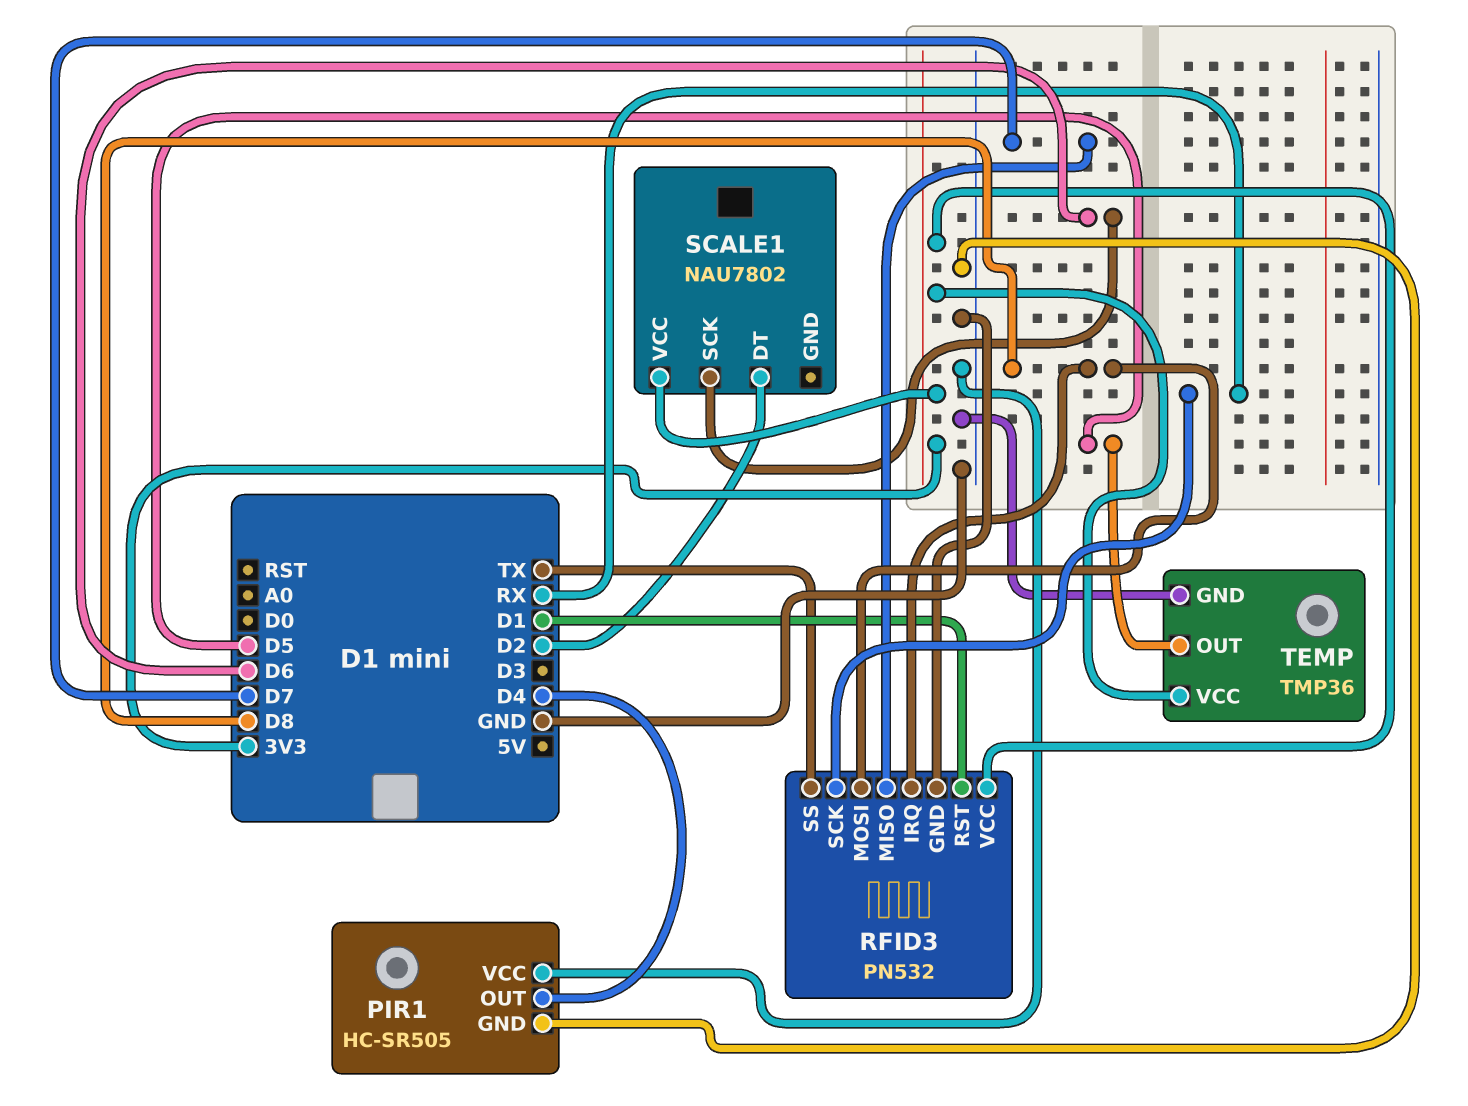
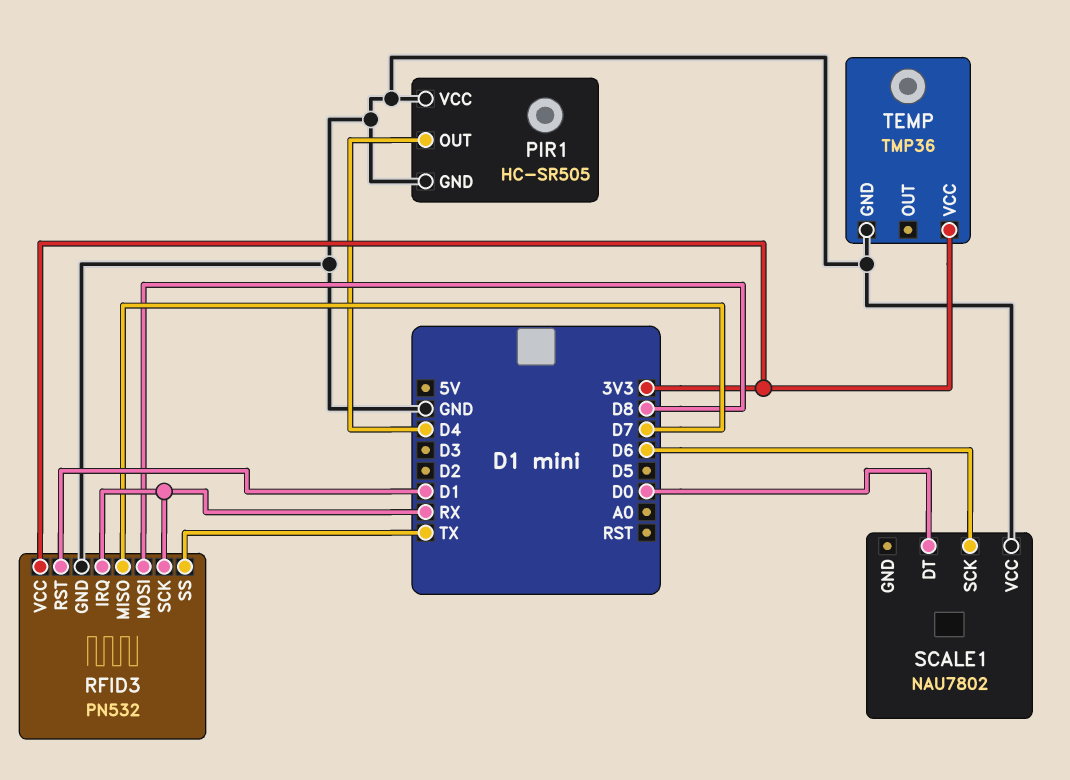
RFID3 pin IRQ: D8 -> RX
SCALE1 pin DT: D2 -> D0
SCALE1 pin VCC: 3V3 -> GND
TEMP pin OUT: D5 -> none

